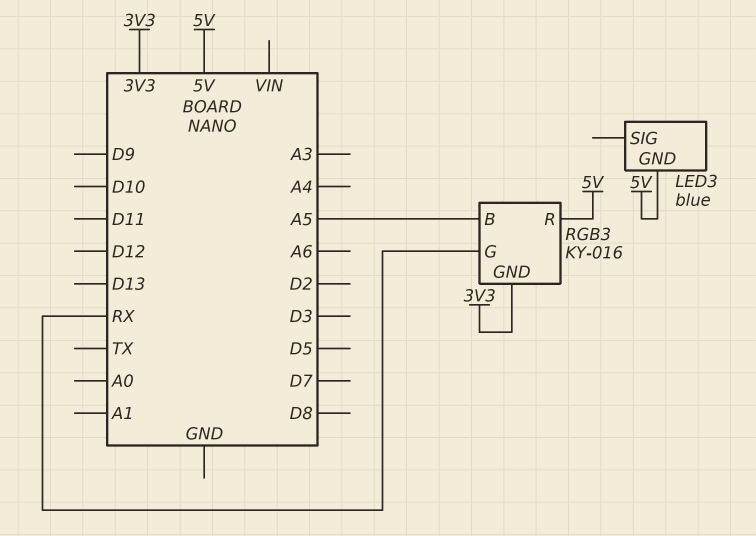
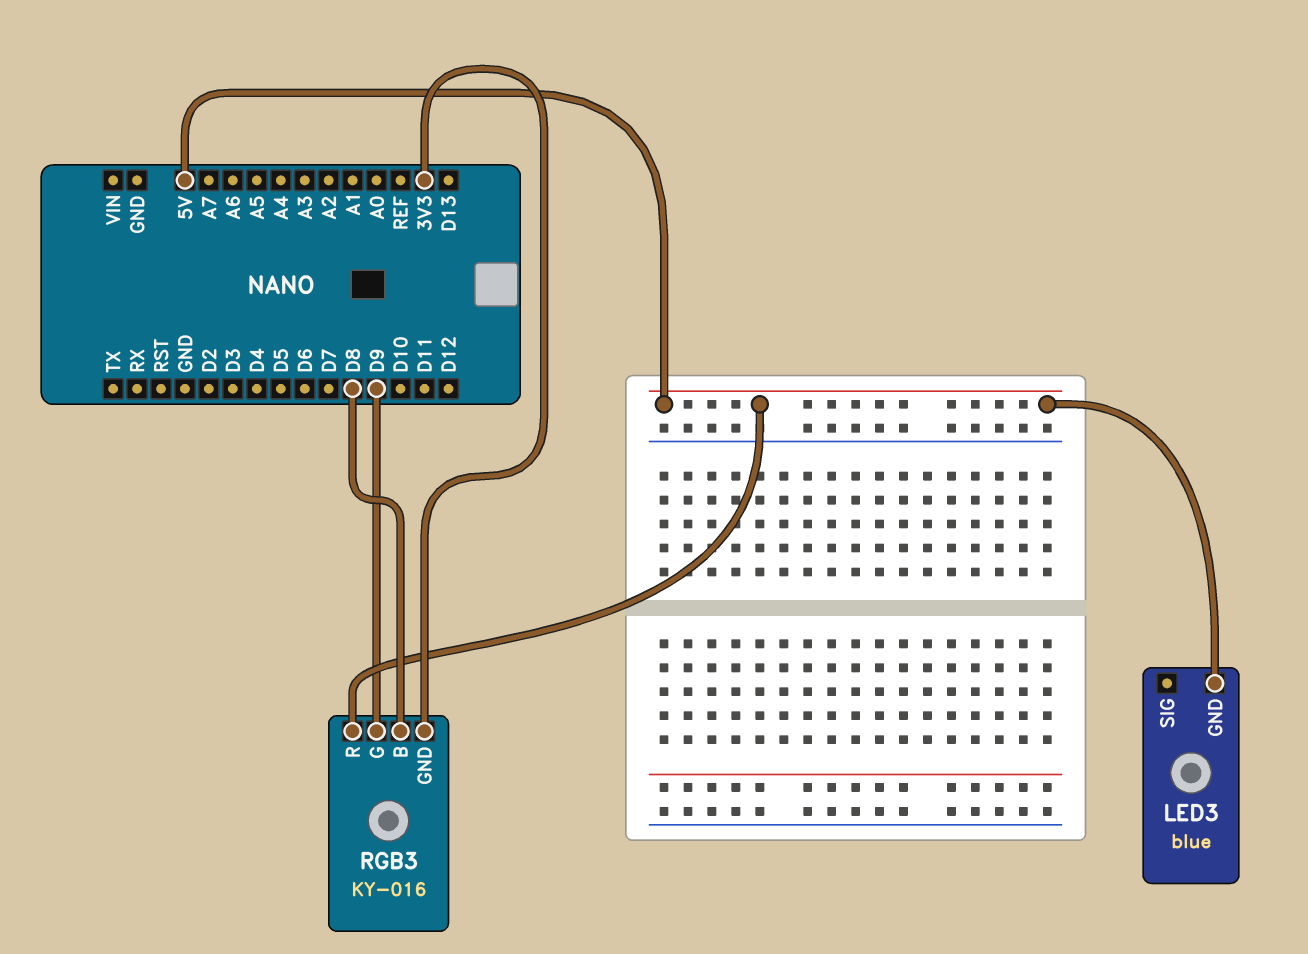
RGB3 pin B: A5 -> D8
RGB3 pin G: RX -> D9

